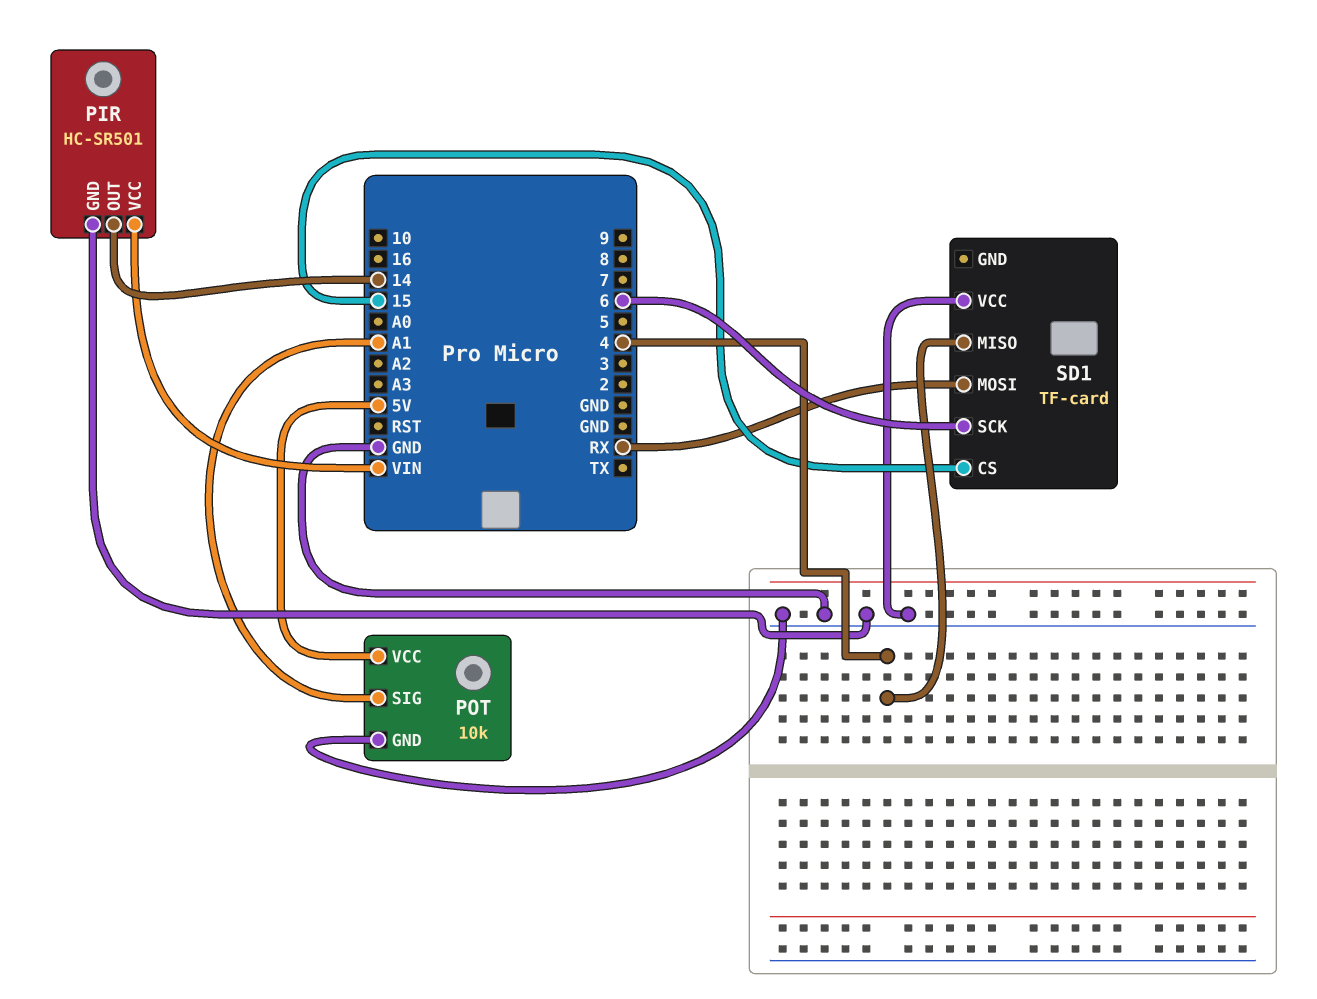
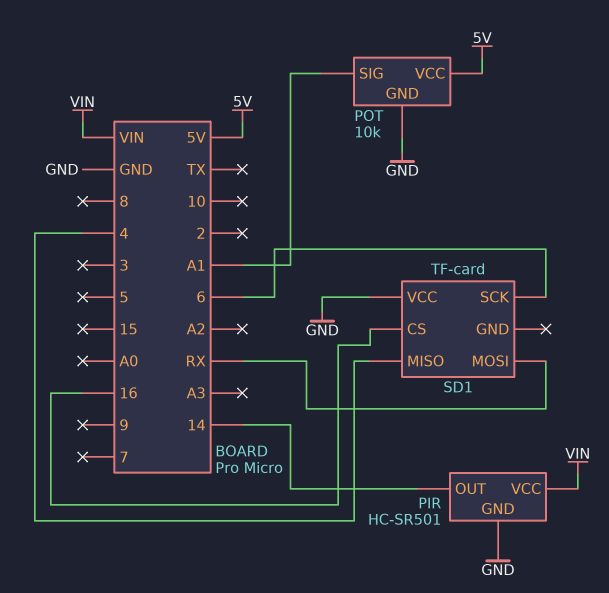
SD1 pin CS: 15 -> 16

